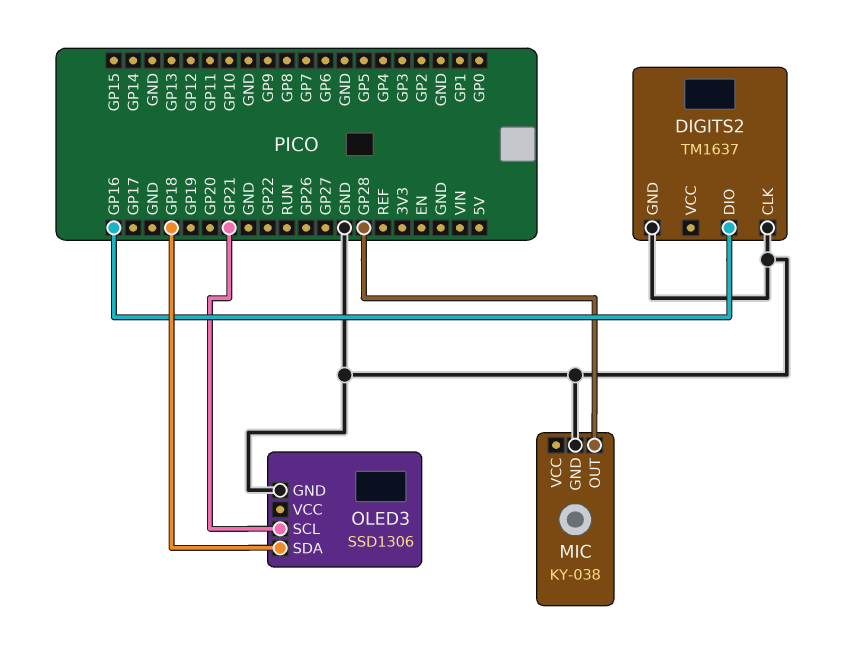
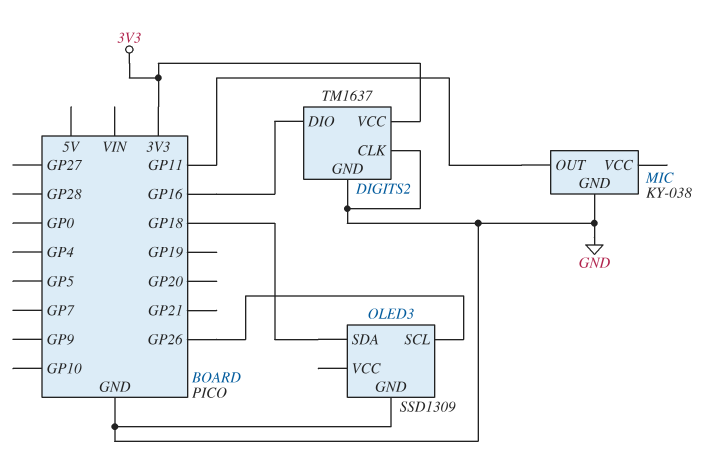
DIGITS2 pin VCC: none -> 3V3
MIC pin OUT: GP28 -> GP11
OLED3: SSD1306 -> SSD1309
OLED3 pin SCL: GP21 -> GP26

